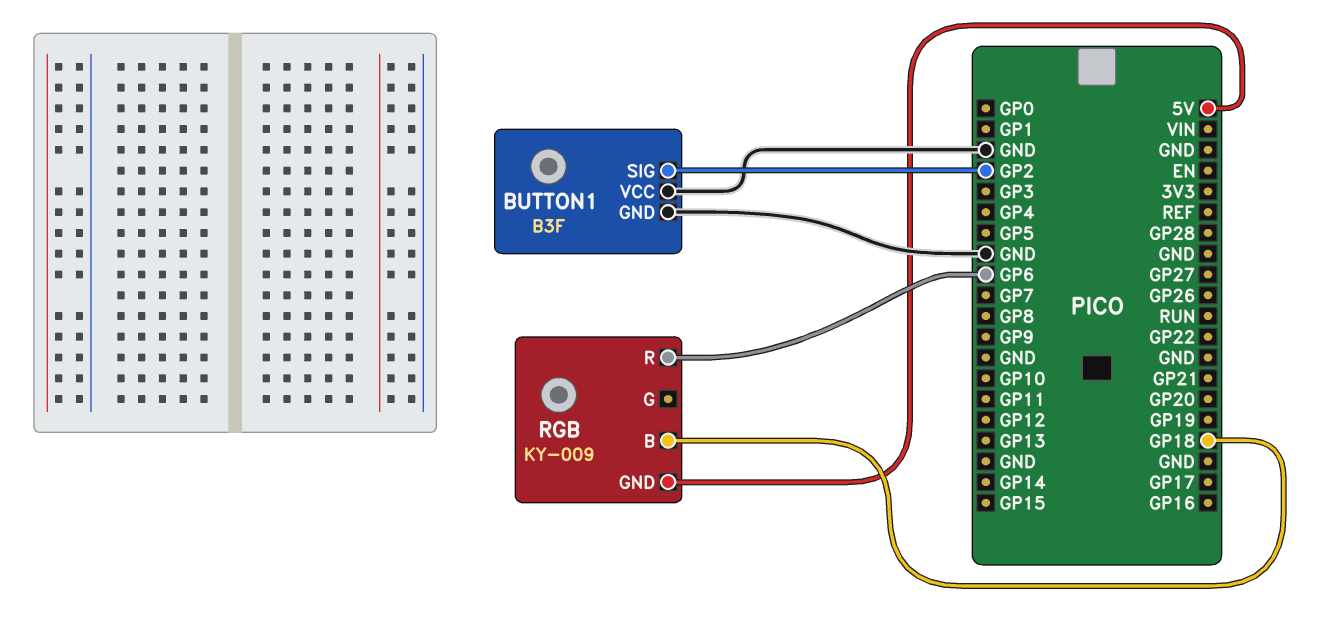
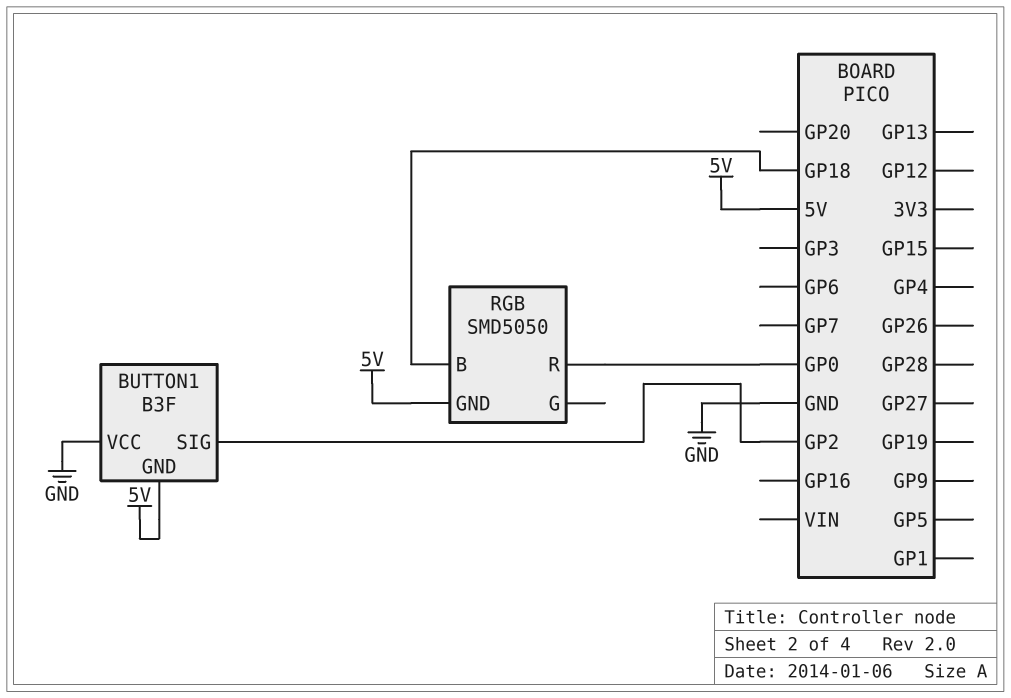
BUTTON1 pin GND: GND -> 5V
RGB: KY-009 -> SMD5050
RGB pin R: GP6 -> GP0

